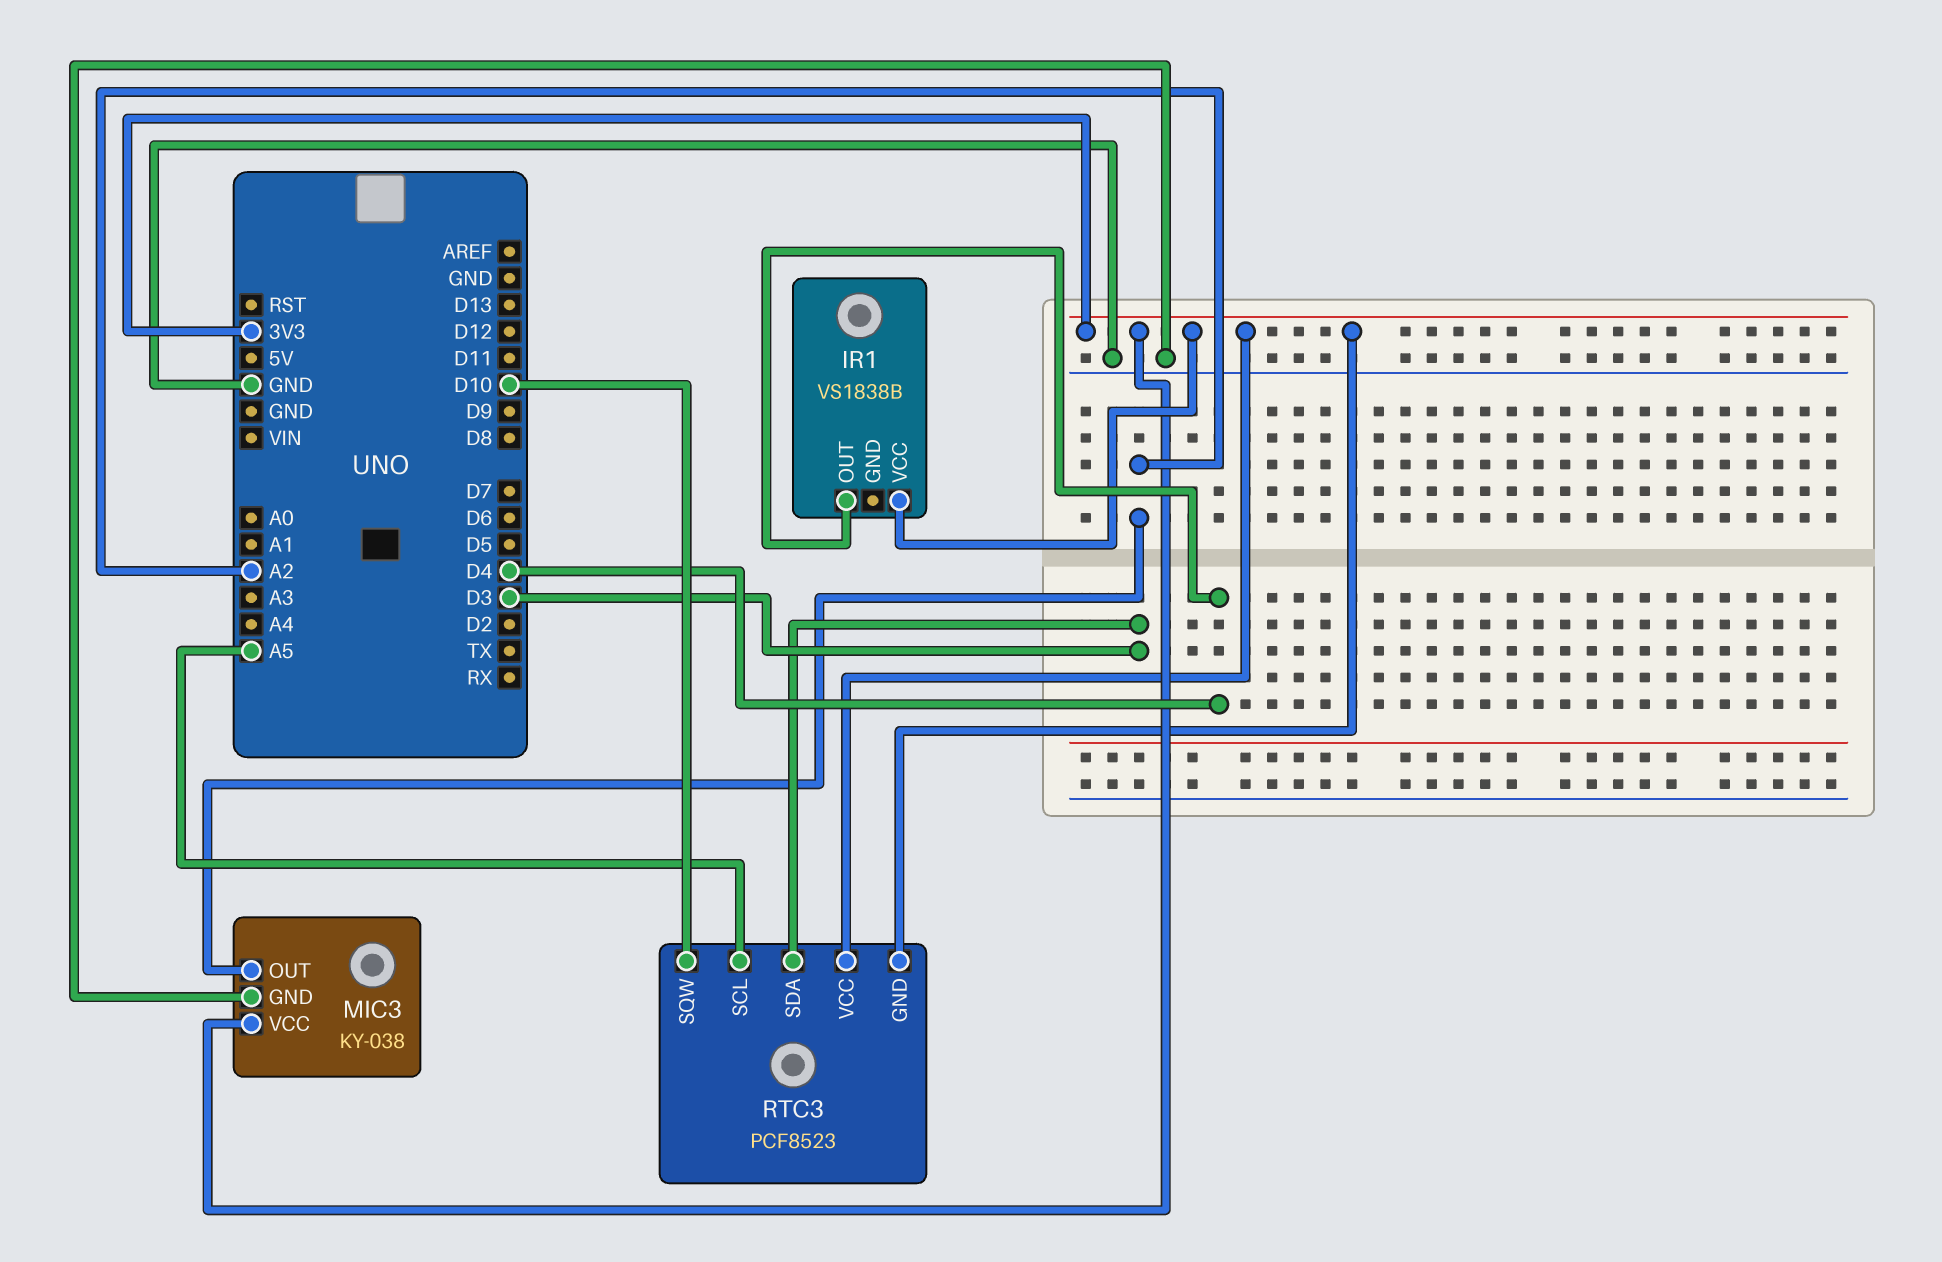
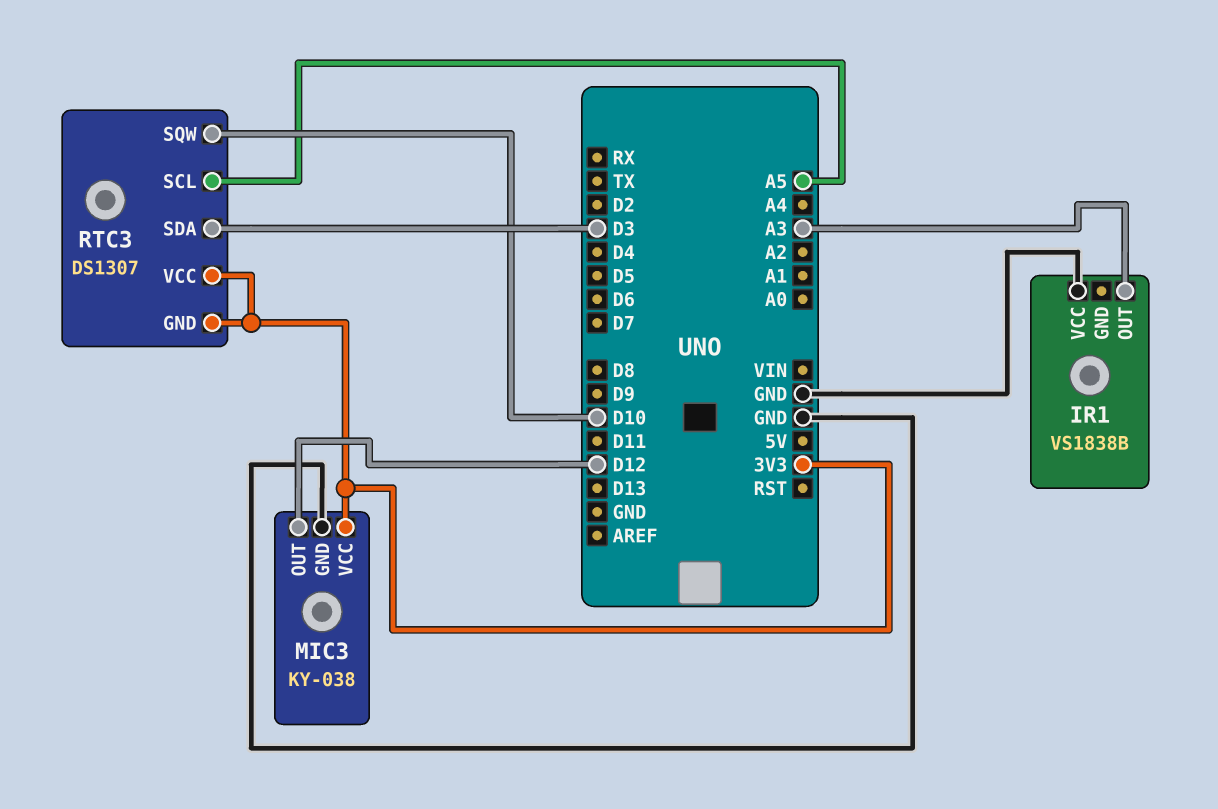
IR1 pin OUT: D4 -> A3
IR1 pin VCC: 3V3 -> GND
MIC3 pin OUT: A2 -> D12
RTC3: PCF8523 -> DS1307

